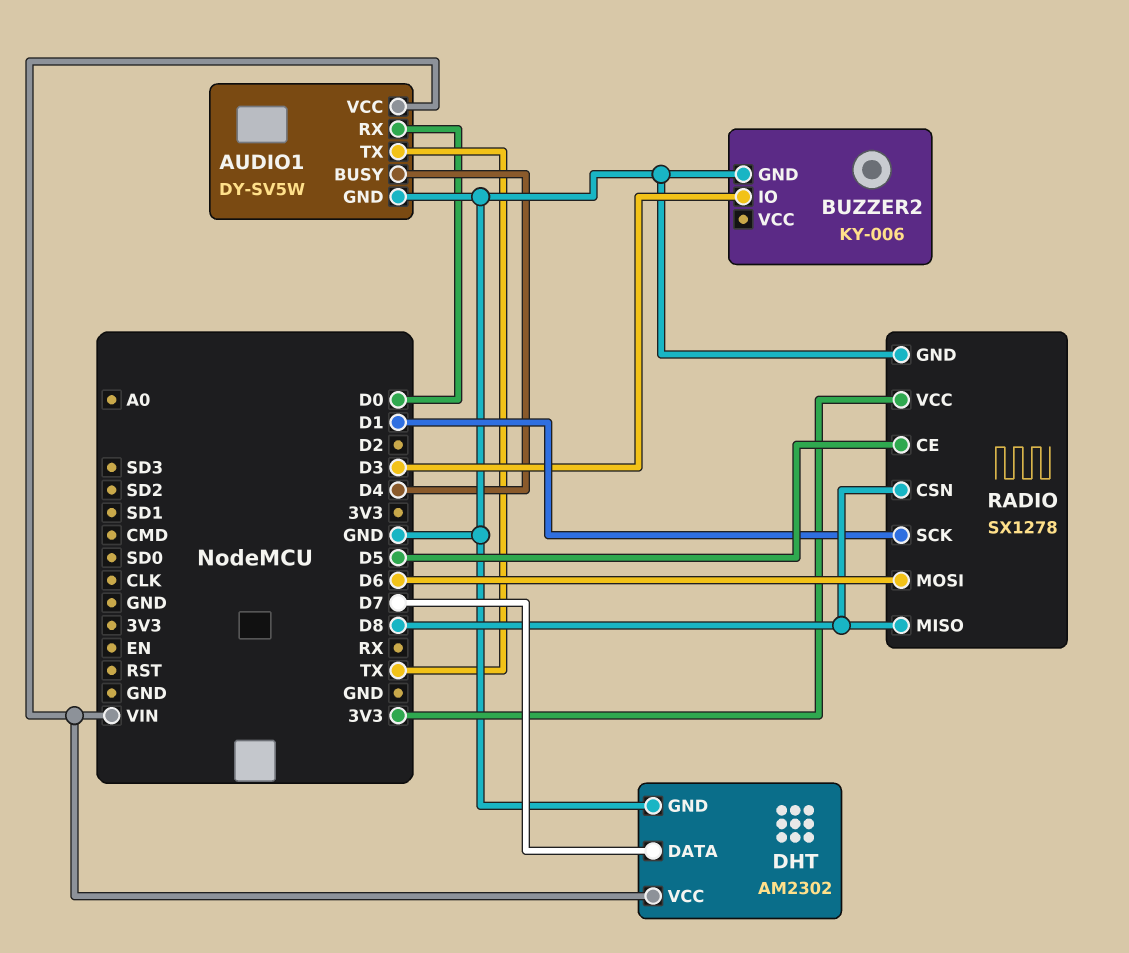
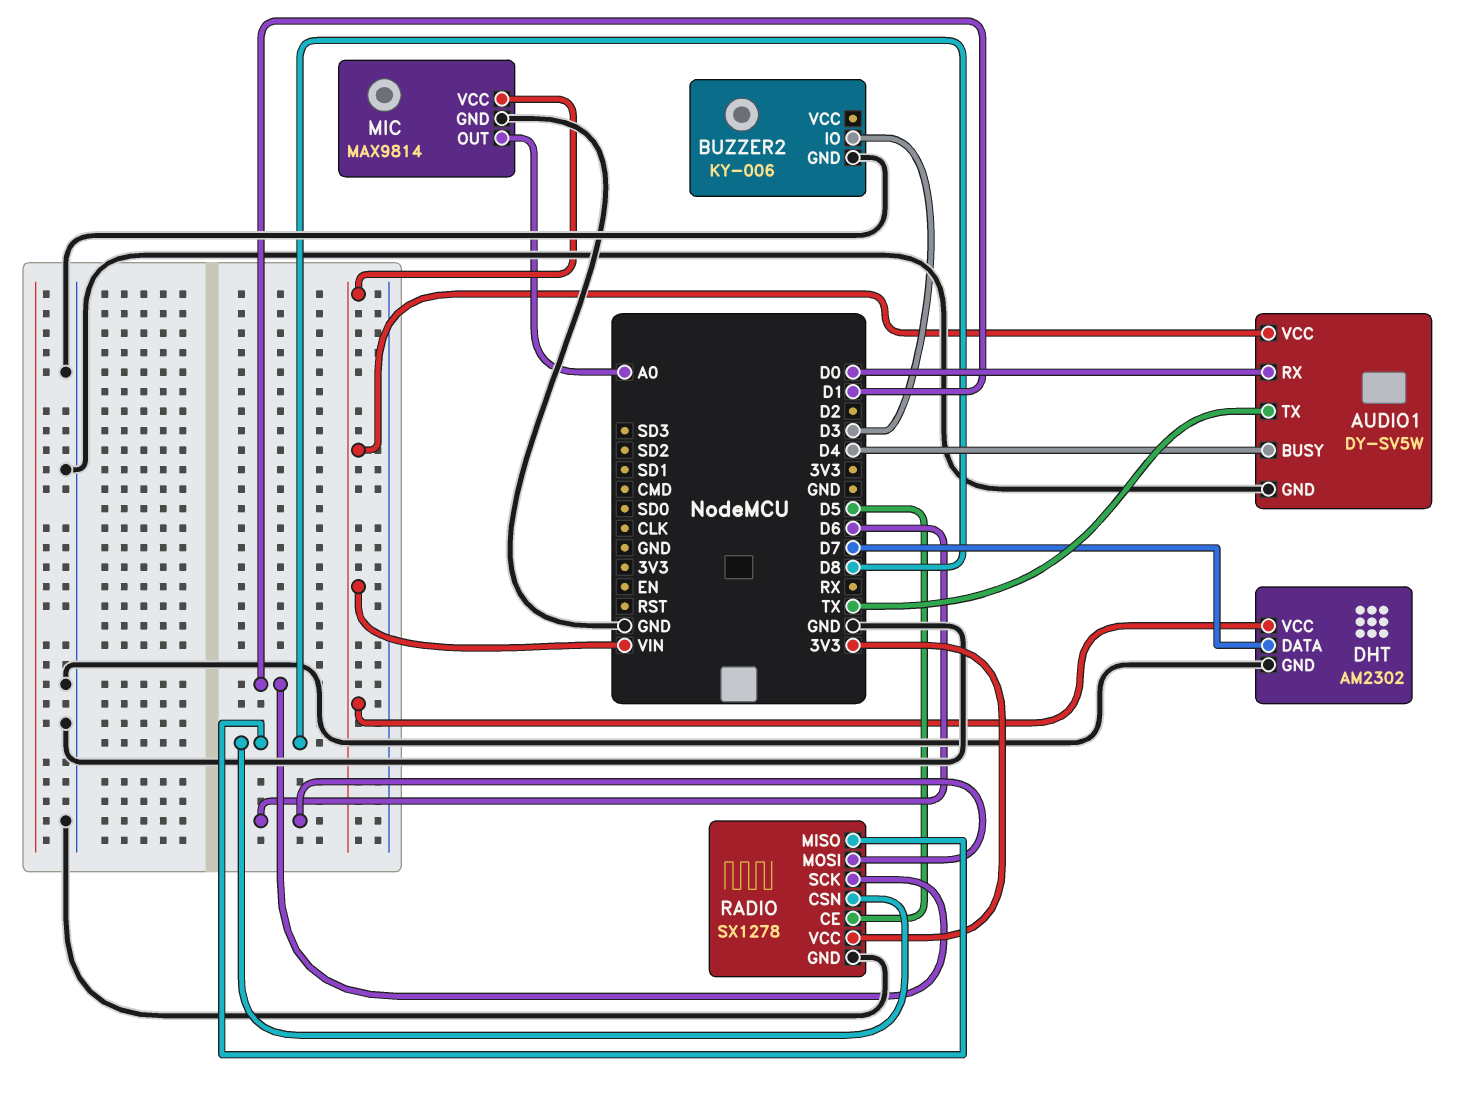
MIC: none -> MAX9814
MIC pin GND: none -> GND
MIC pin OUT: none -> A0
MIC pin VCC: none -> VIN

